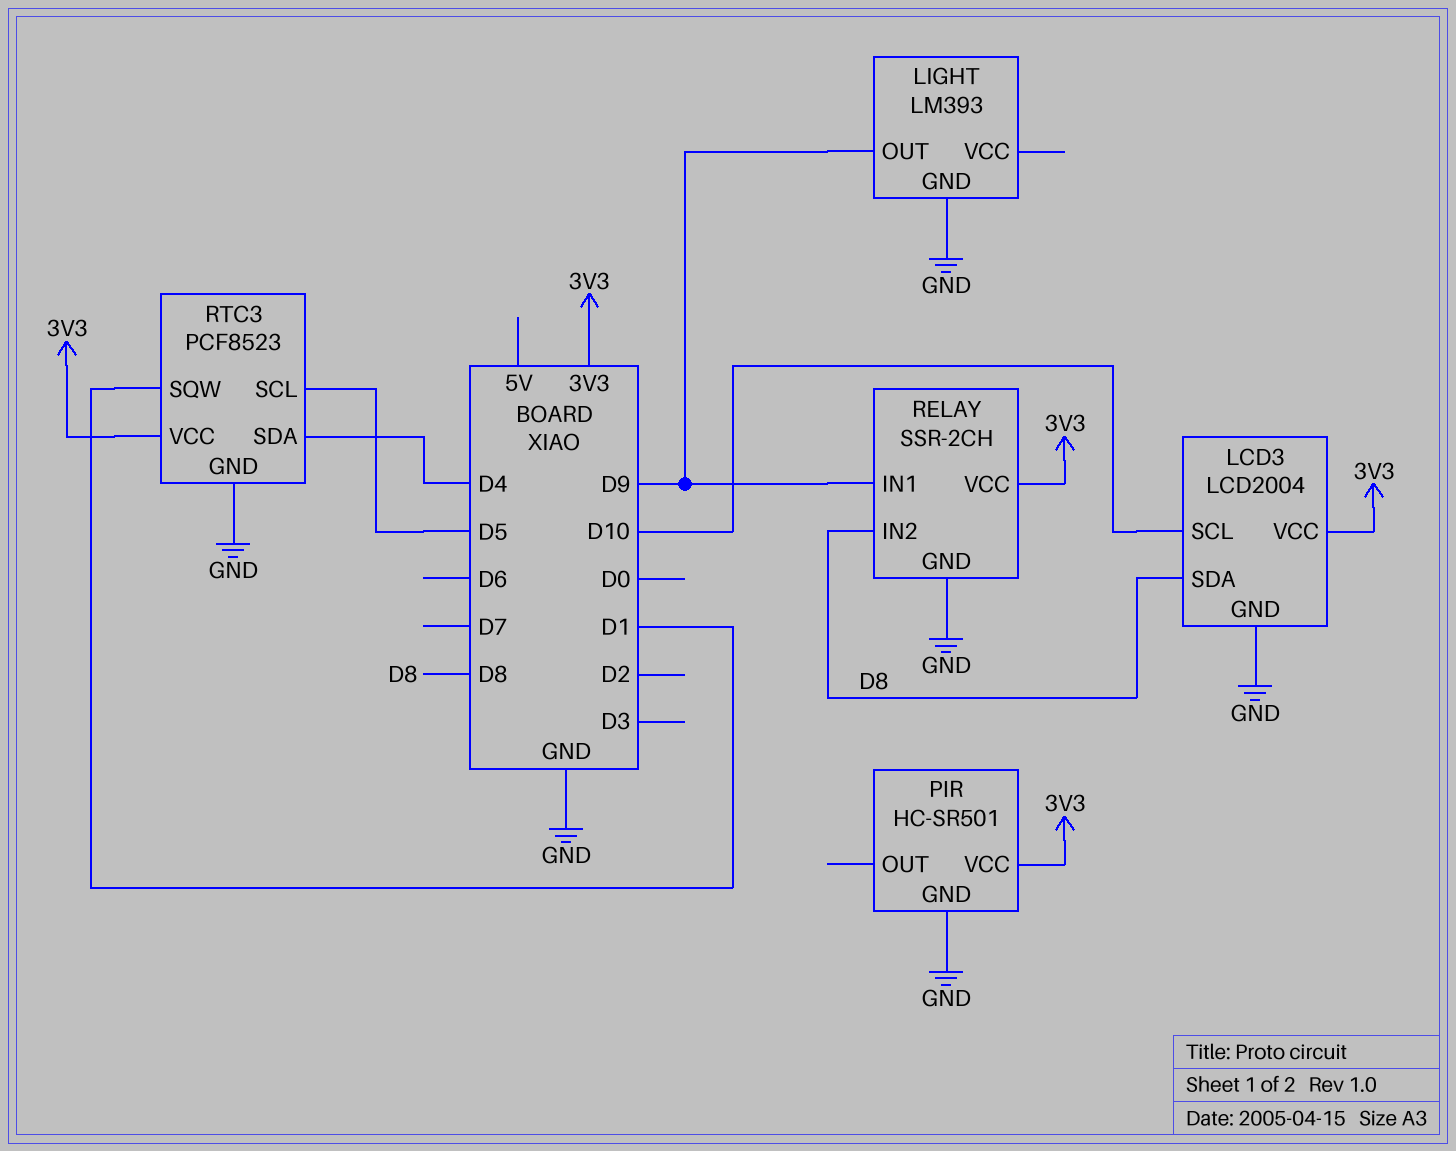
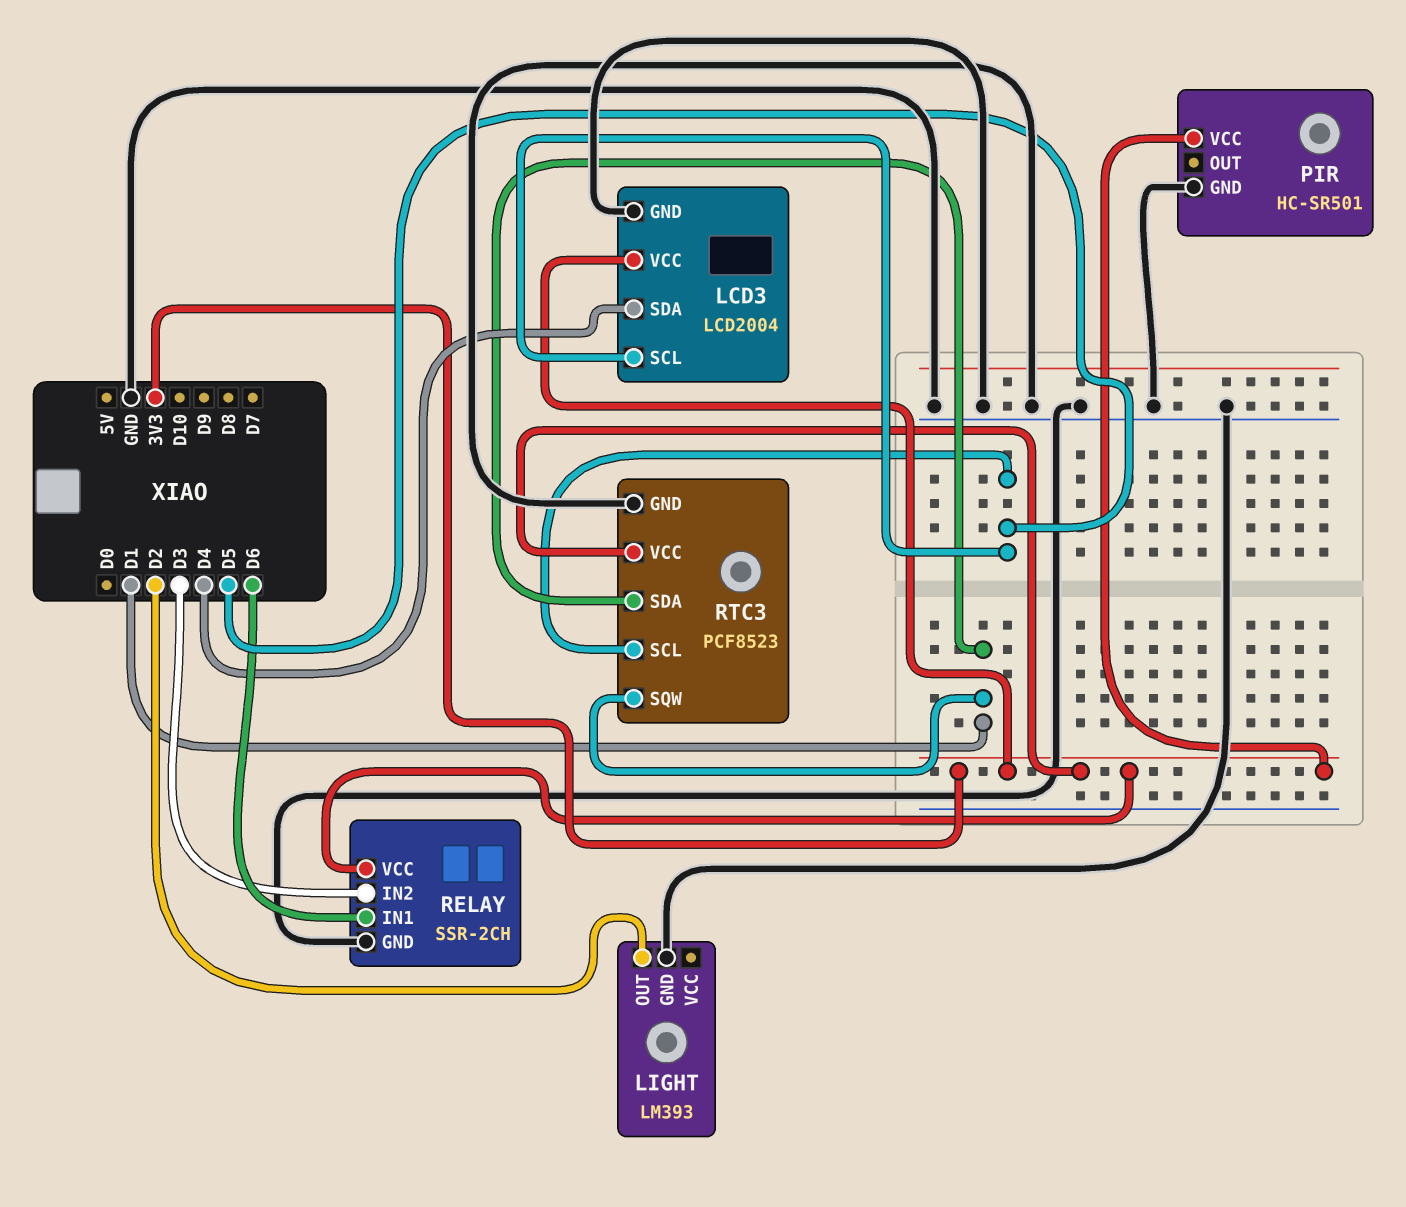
LCD3 pin SCL: D10 -> D5
LCD3 pin SDA: D8 -> D4
LIGHT pin OUT: D9 -> D2
RELAY pin IN1: D9 -> D6
RELAY pin IN2: D8 -> D3
RTC3 pin SDA: D4 -> D1

